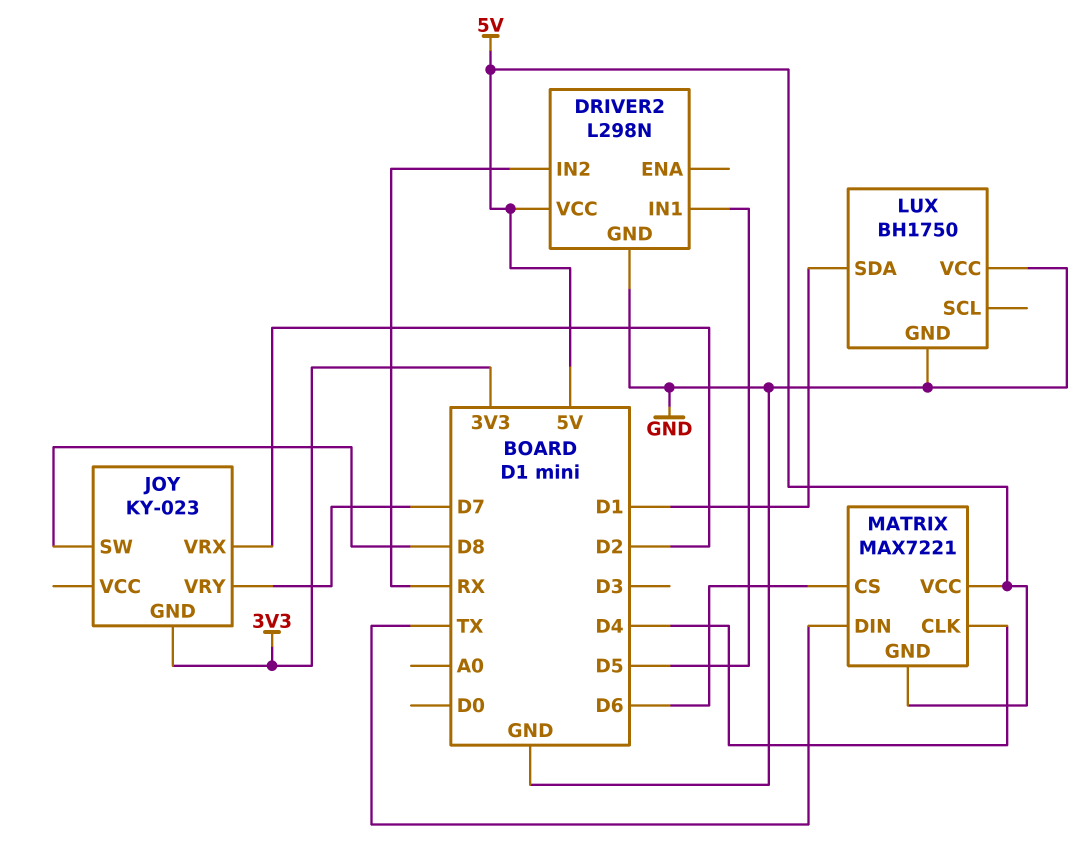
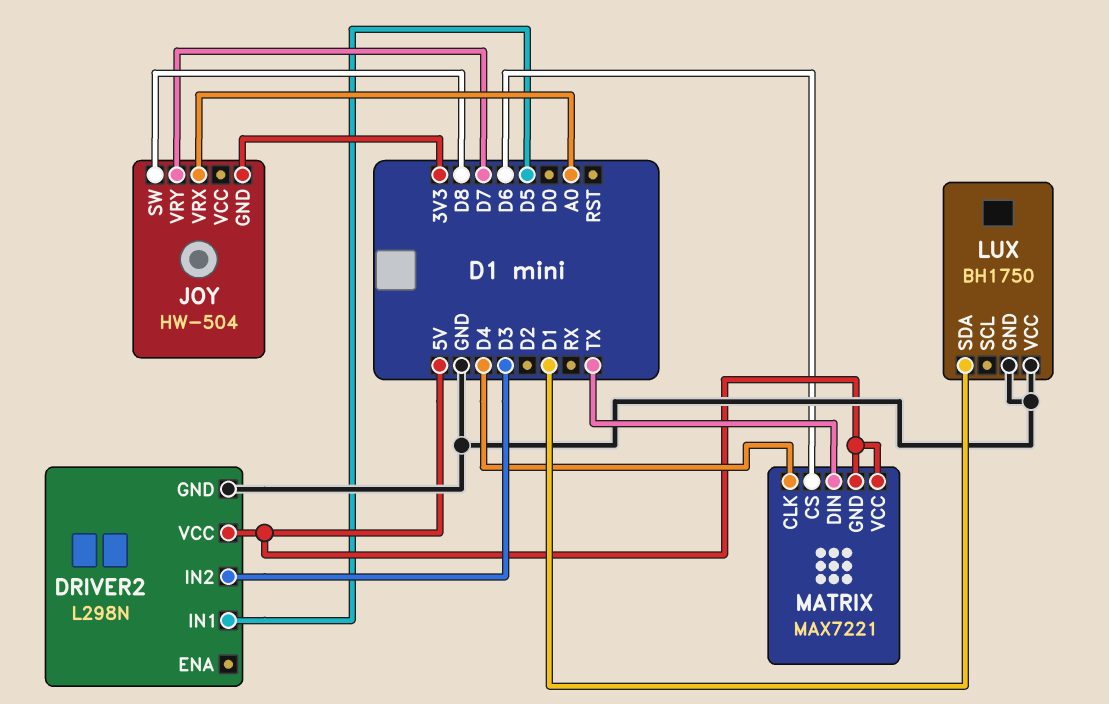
DRIVER2 pin IN2: RX -> D3
JOY: KY-023 -> HW-504
JOY pin VRX: D2 -> A0

